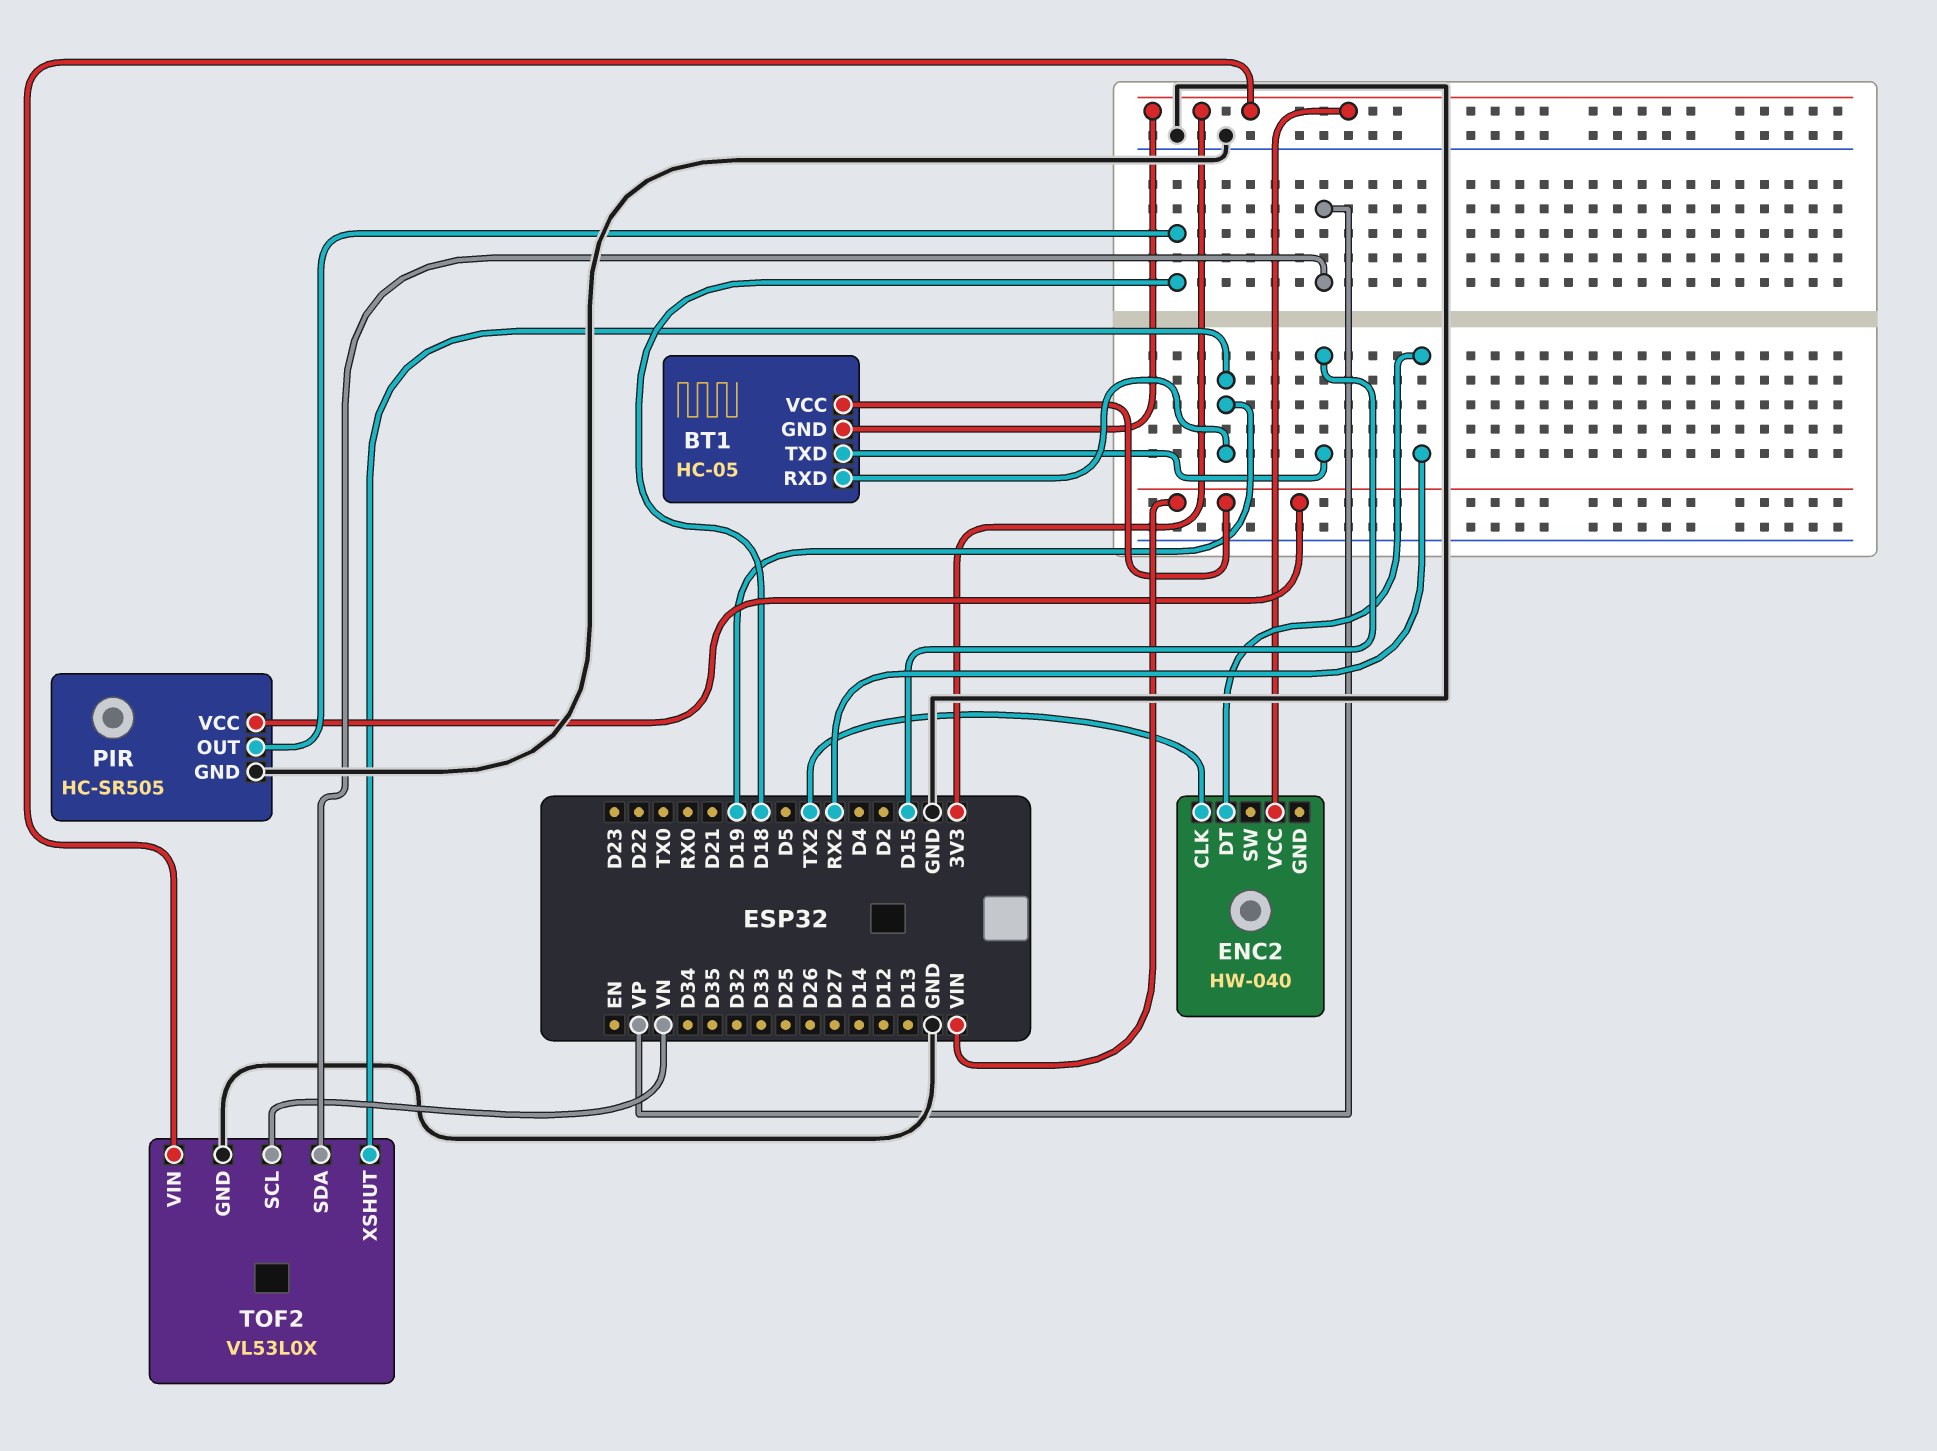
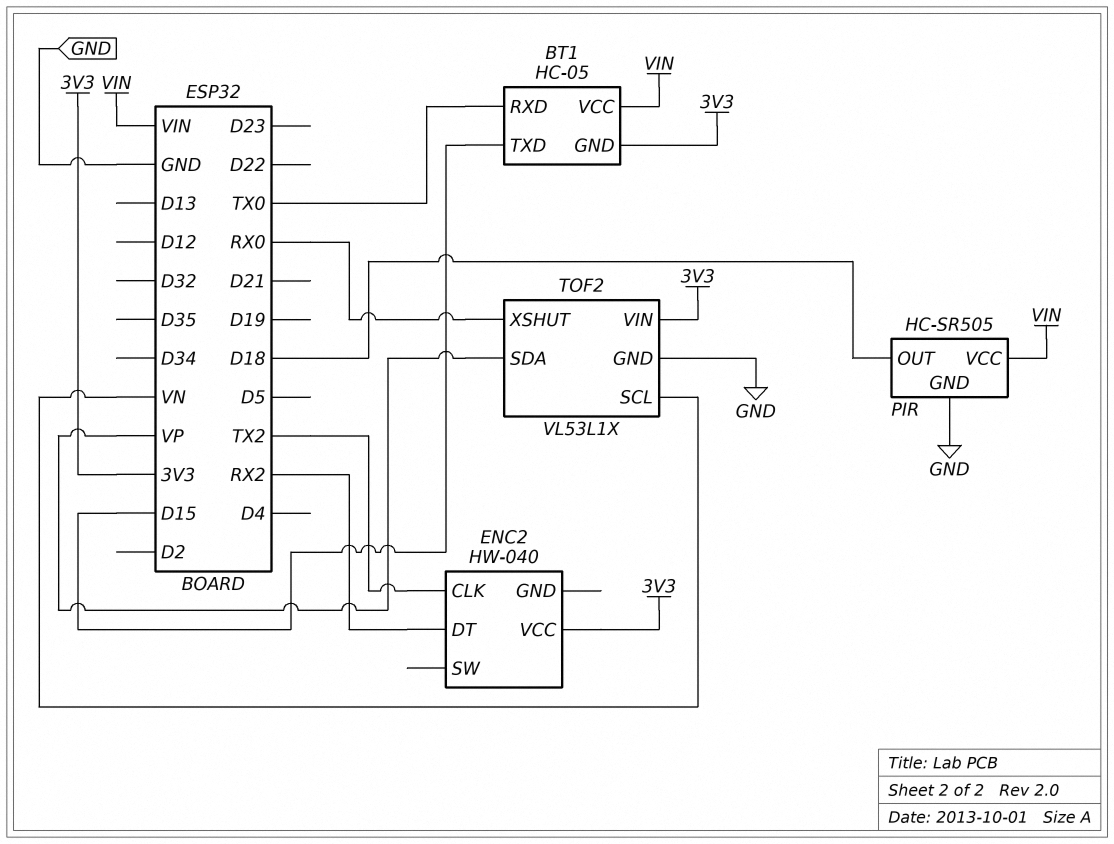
BT1 pin RXD: D19 -> TX0
TOF2: VL53L0X -> VL53L1X
TOF2 pin XSHUT: D19 -> RX0

